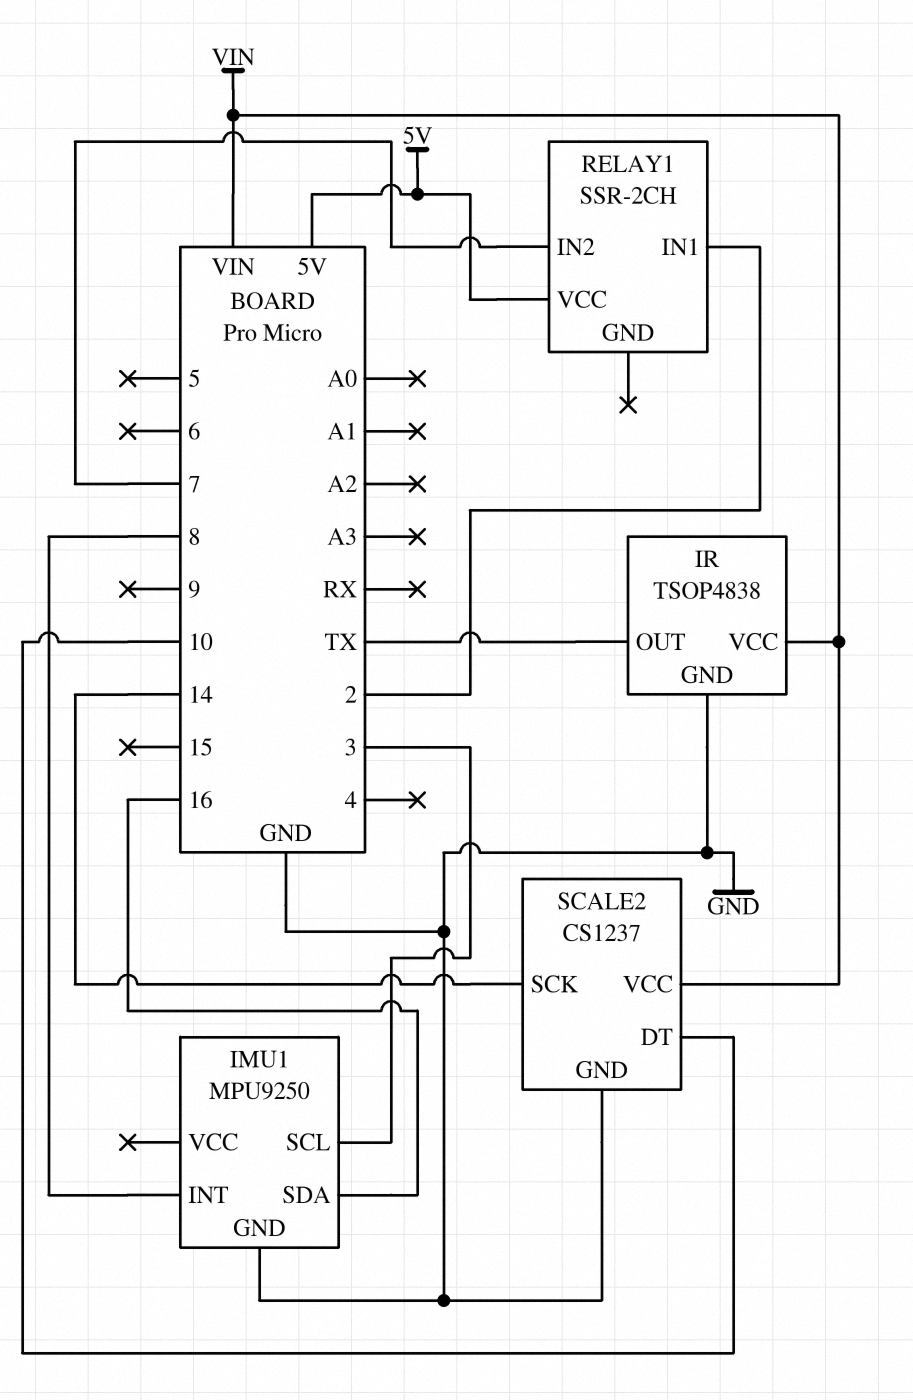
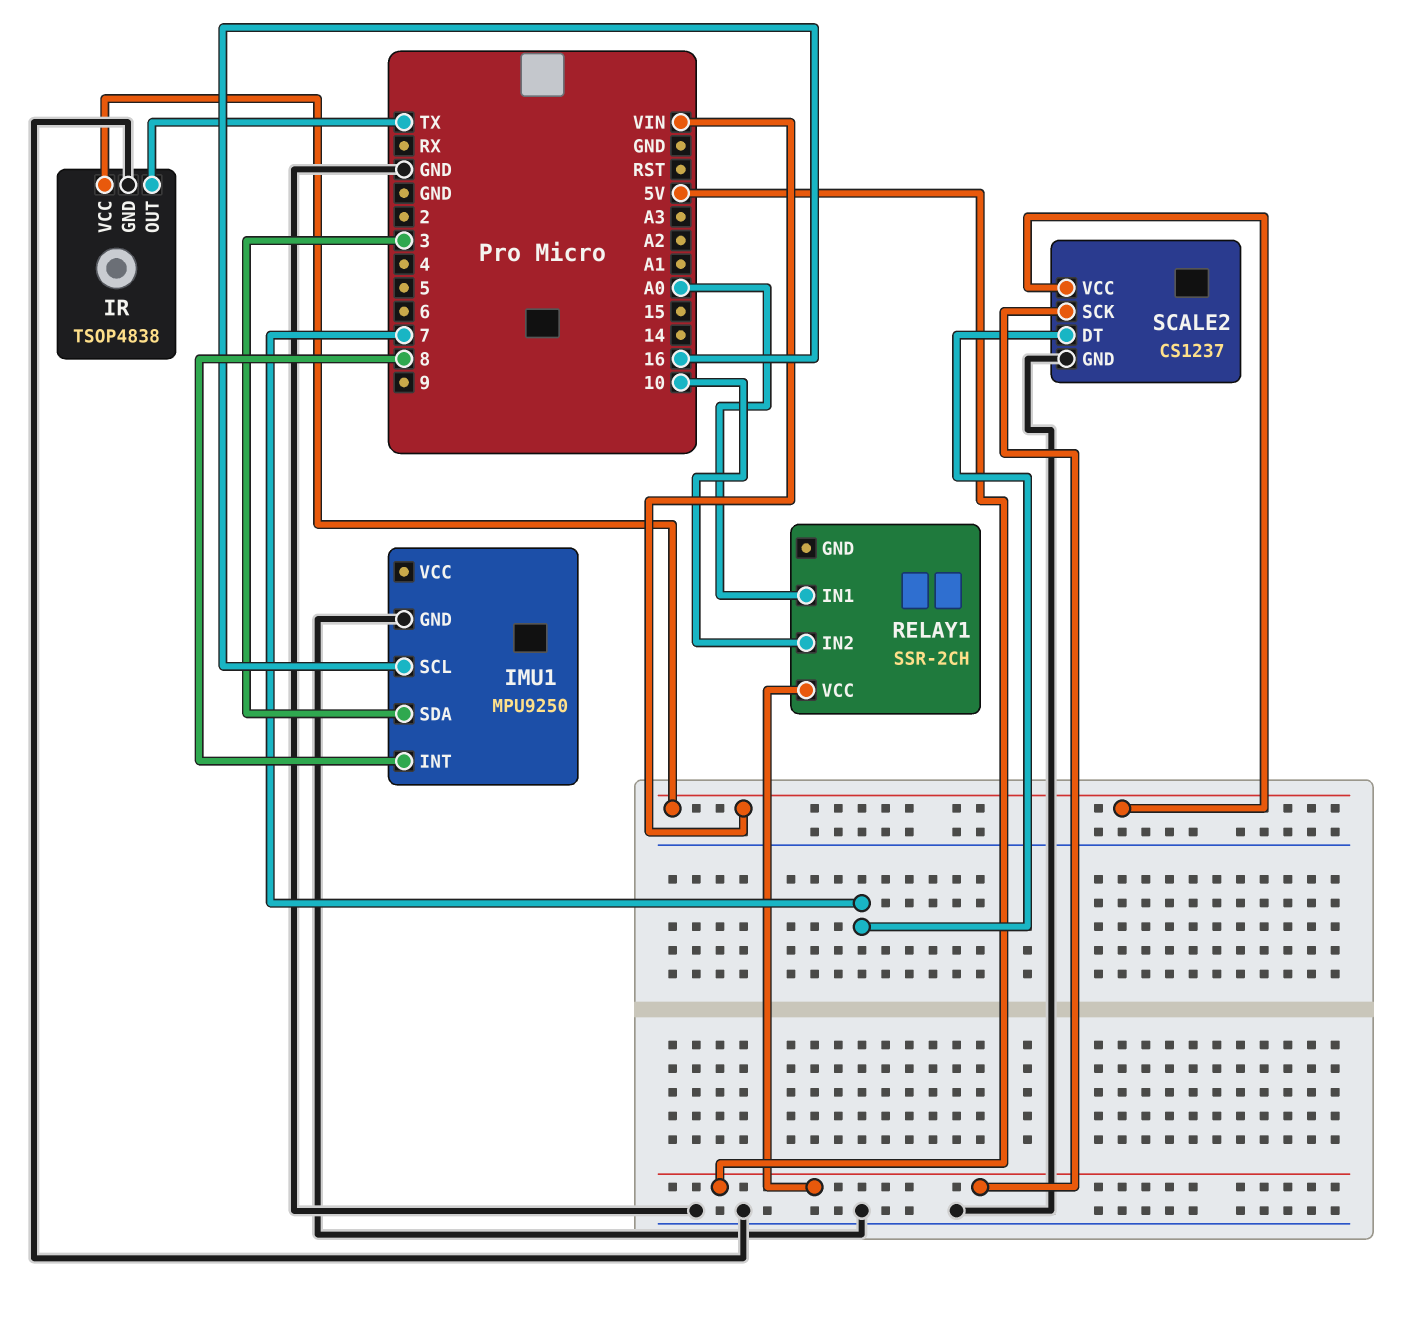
IMU1 pin SCL: 3 -> 16
IMU1 pin SDA: 16 -> 3
RELAY1 pin IN1: 2 -> A0
RELAY1 pin IN2: 7 -> 10
SCALE2 pin DT: 10 -> 7
SCALE2 pin SCK: 14 -> 5V

